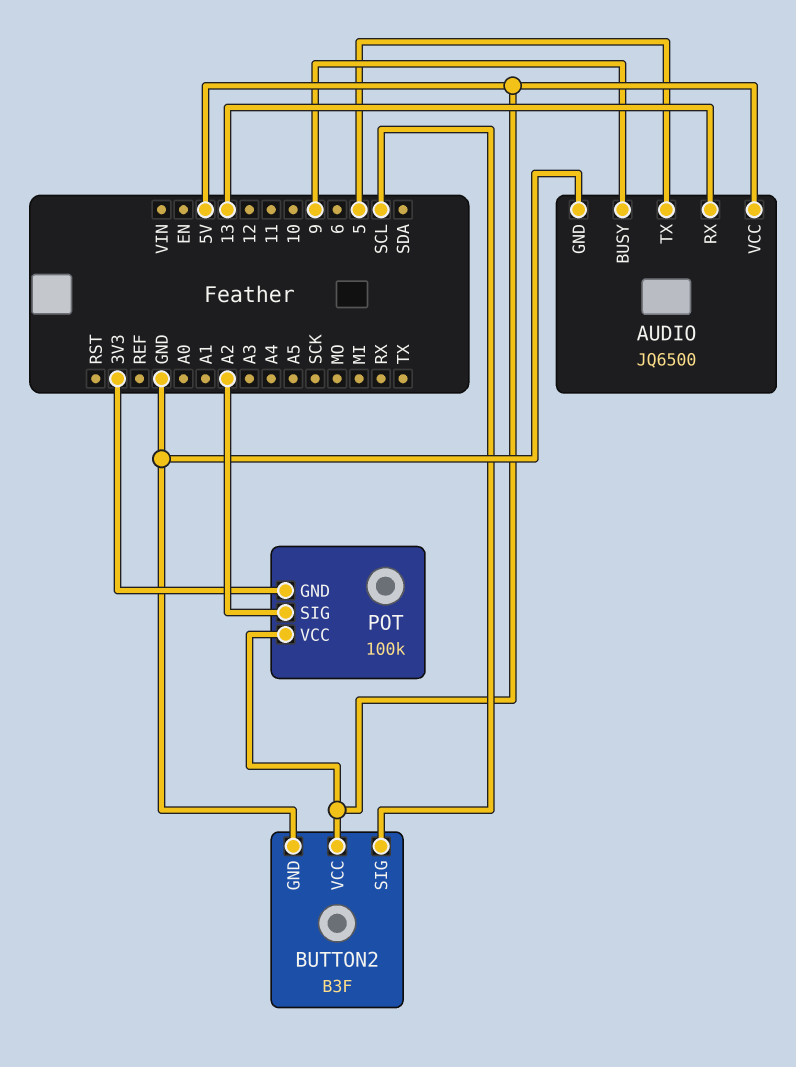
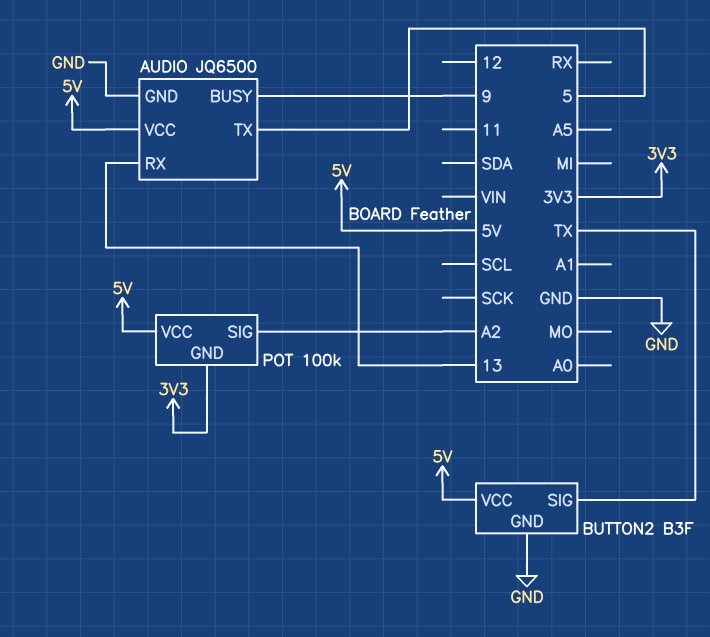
BUTTON2 pin SIG: SCL -> TX

